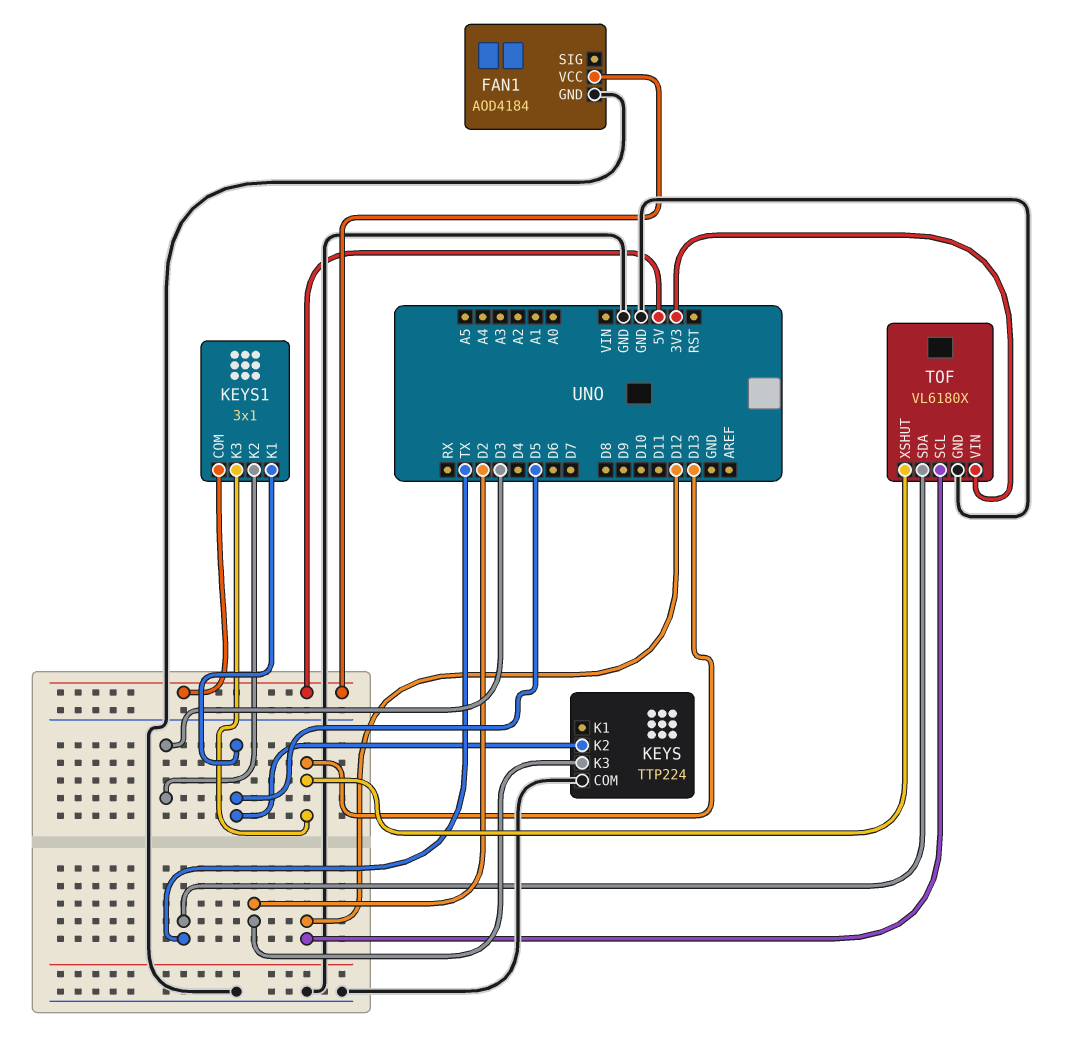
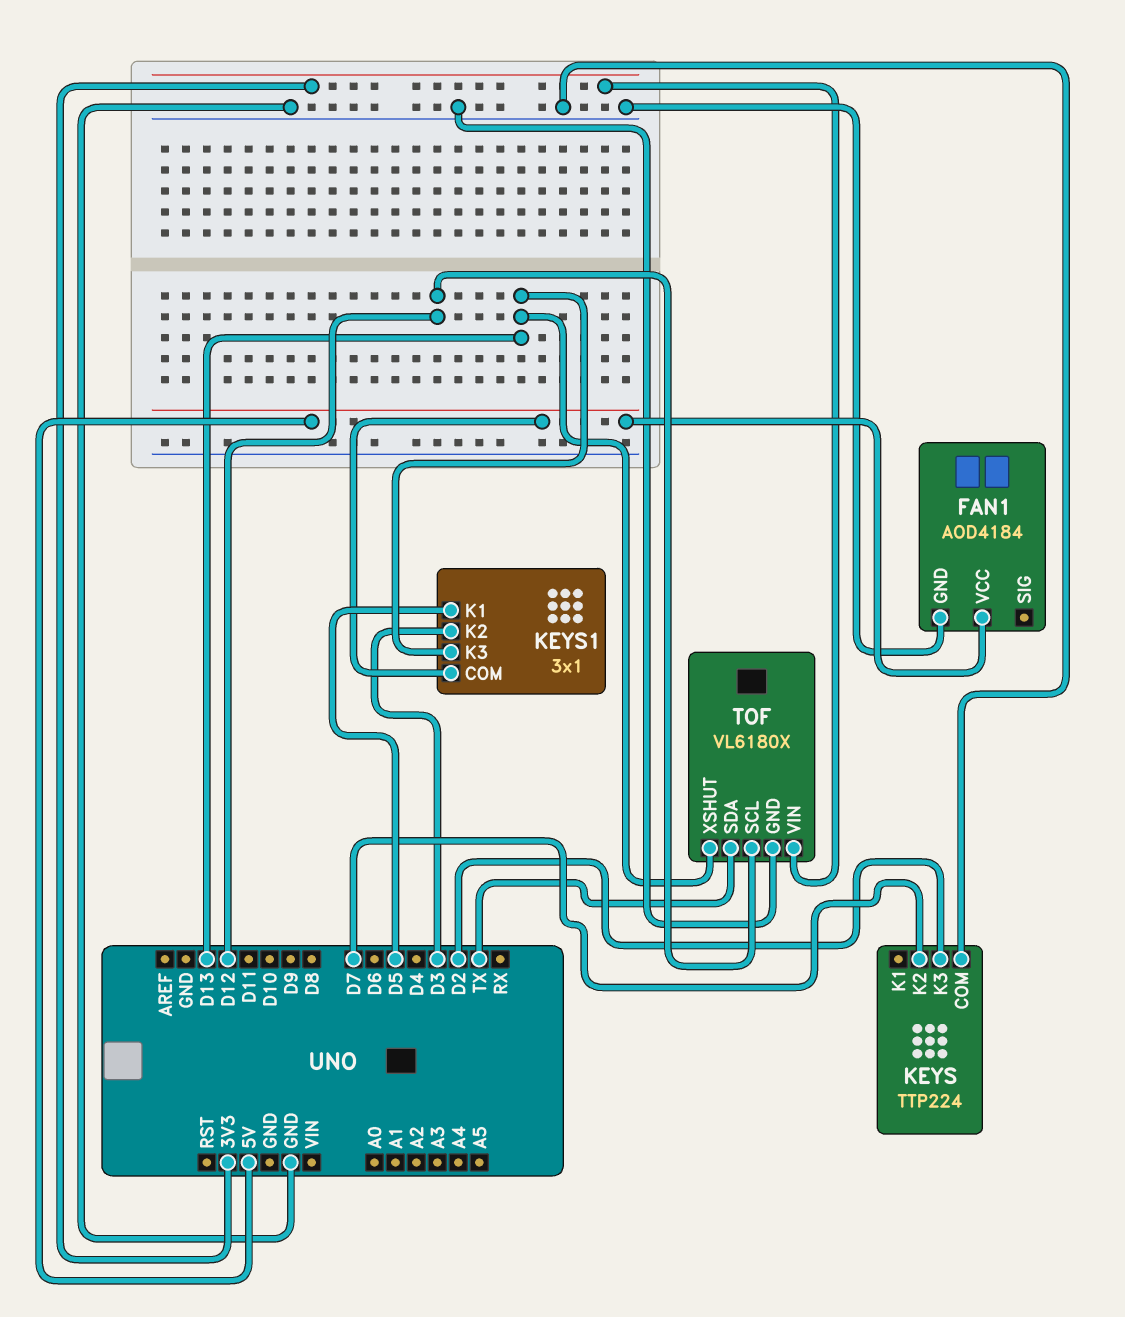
KEYS pin K2: D5 -> D7

